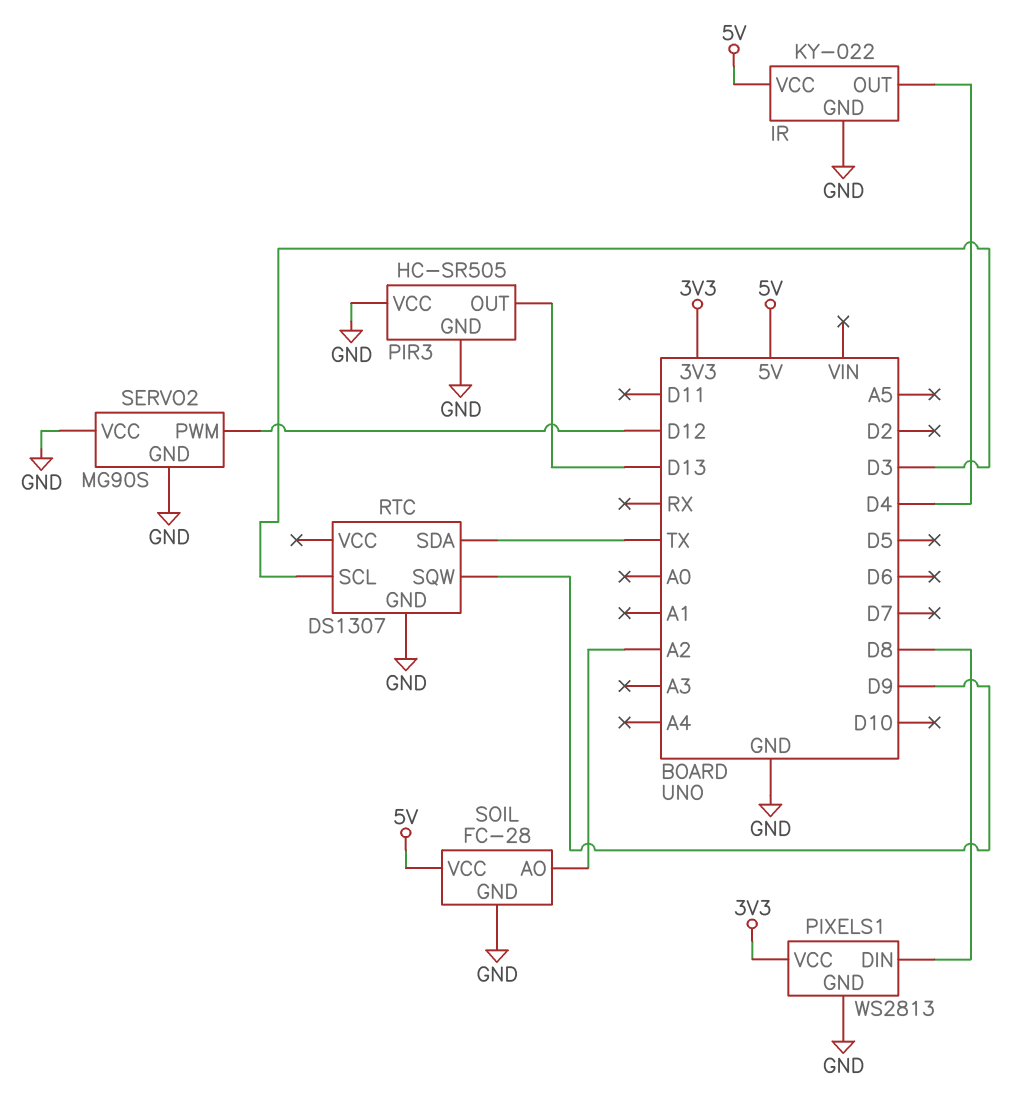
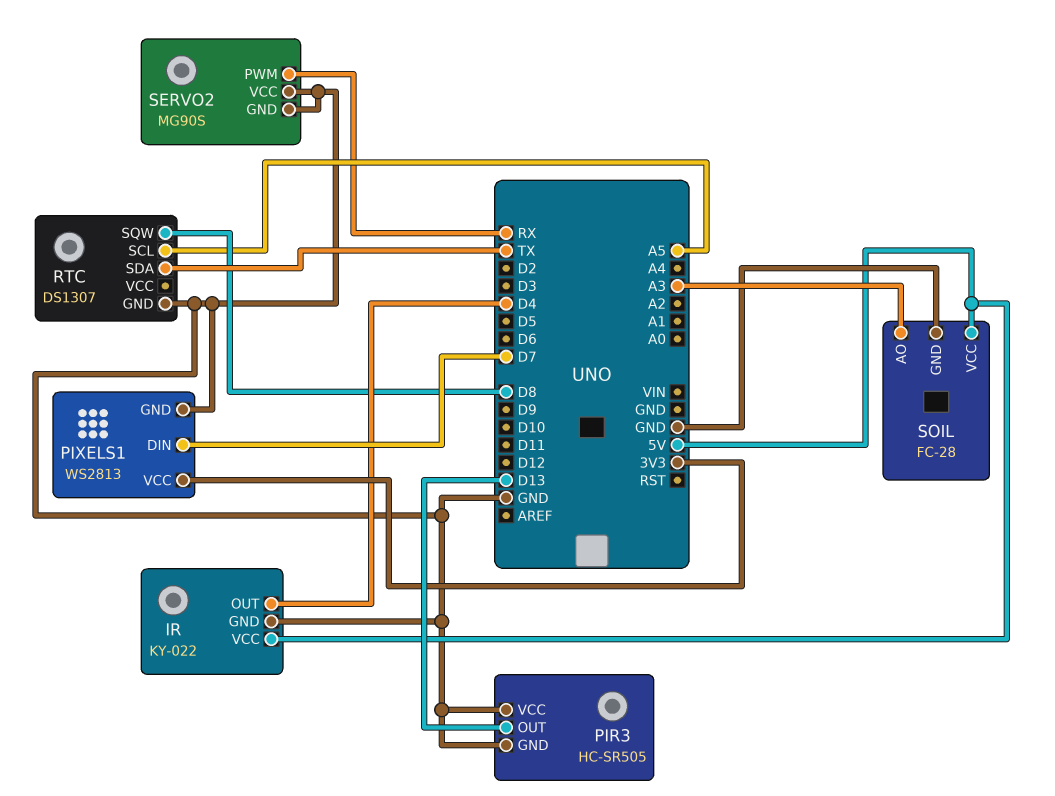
PIXELS1 pin DIN: D8 -> D7
RTC pin SCL: D3 -> A5
RTC pin SQW: D9 -> D8
SERVO2 pin PWM: D12 -> RX
SOIL pin AO: A2 -> A3

